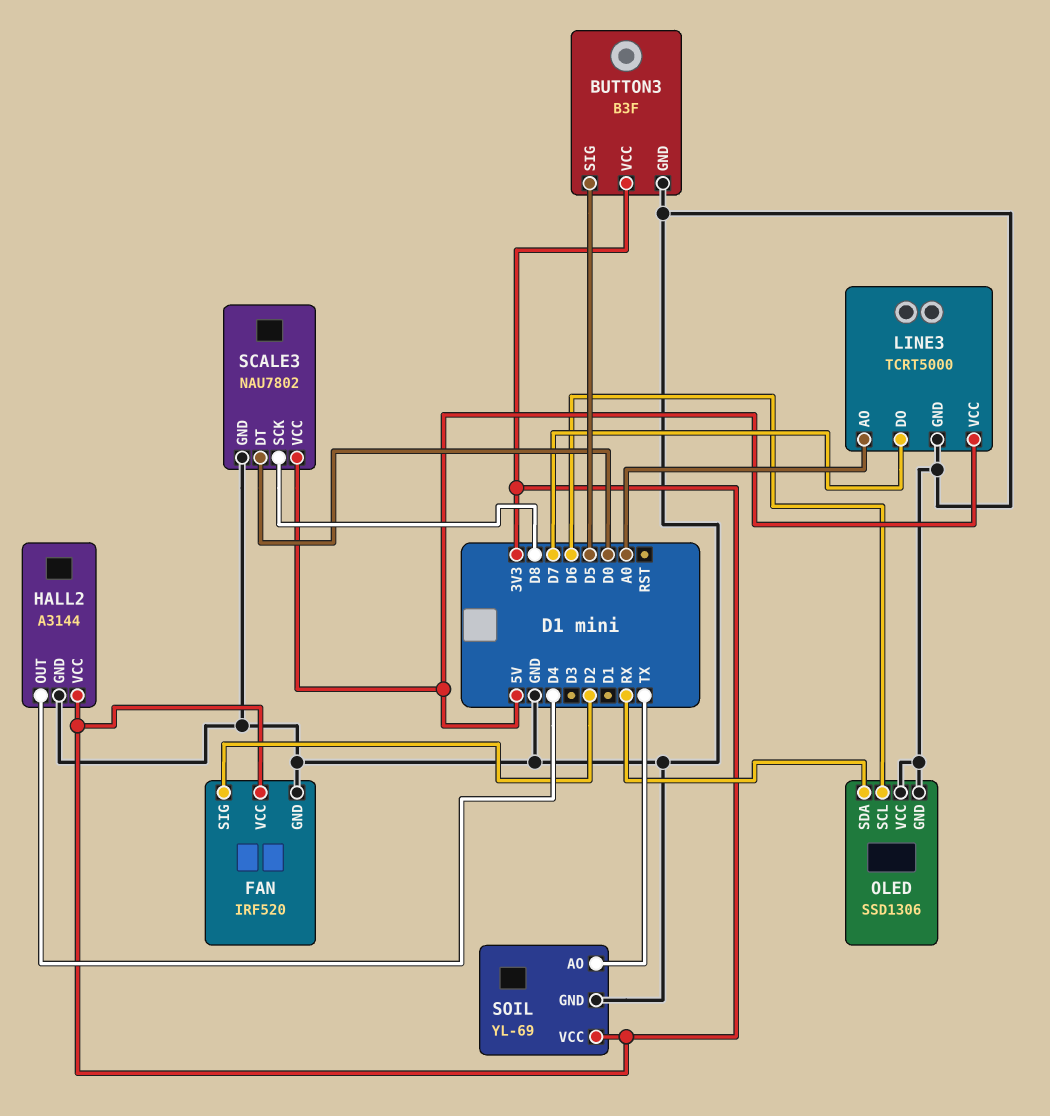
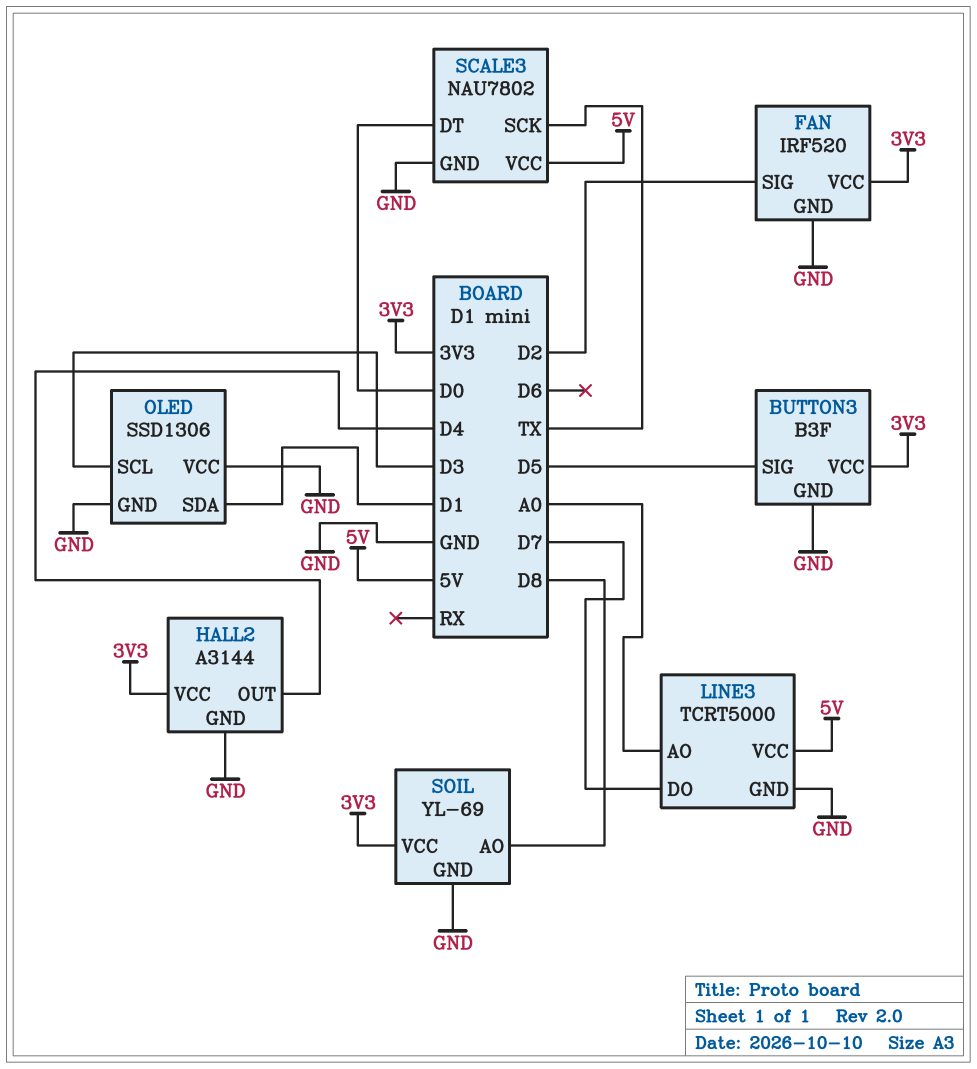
OLED pin SCL: D6 -> D3
OLED pin SDA: RX -> D1
SCALE3 pin SCK: D8 -> TX
SOIL pin AO: TX -> D8

